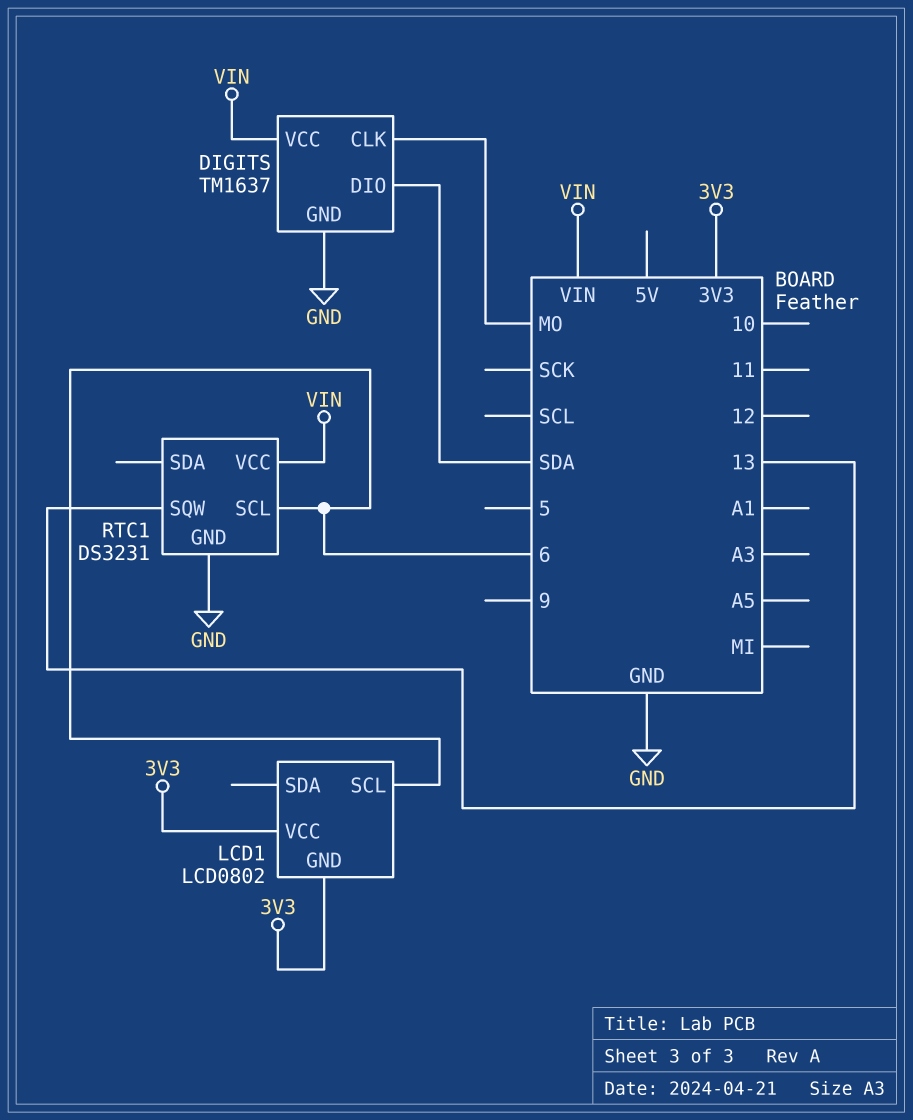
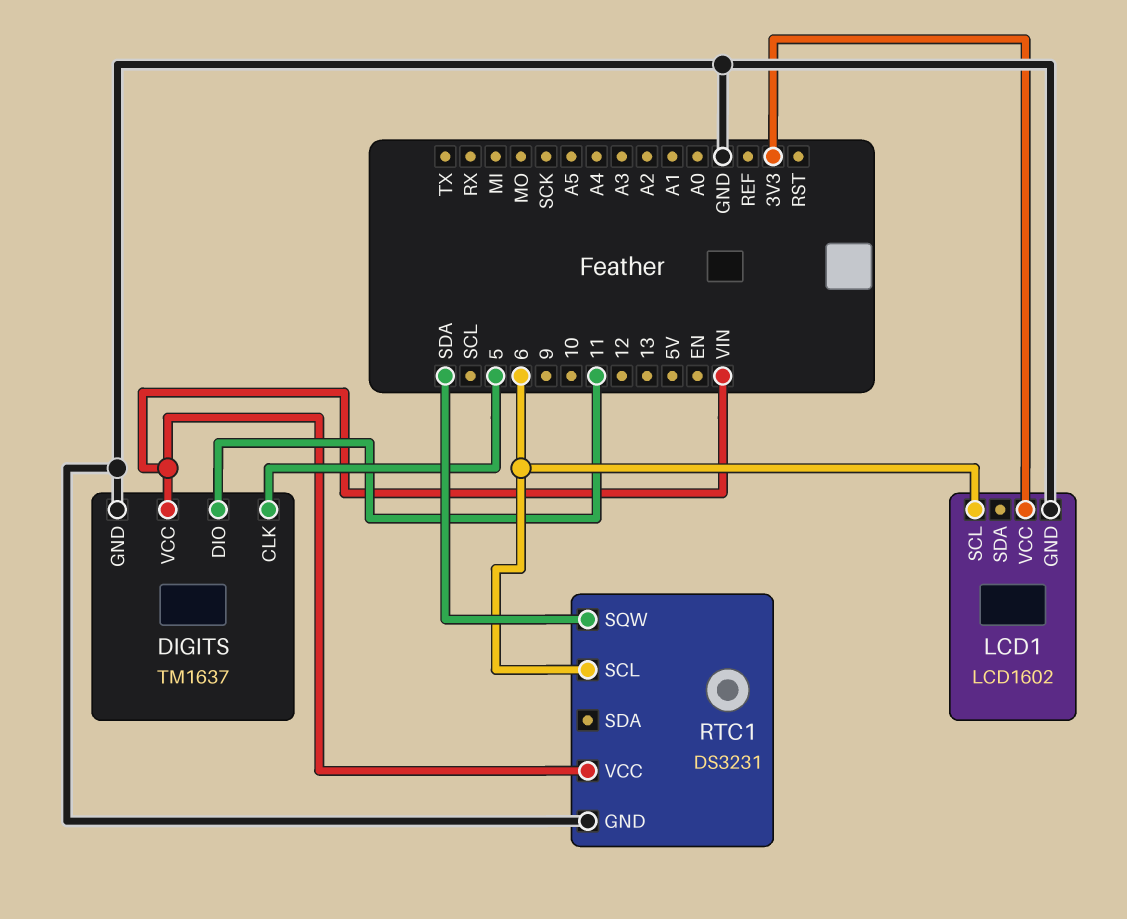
DIGITS pin CLK: MO -> 5
DIGITS pin DIO: SDA -> 11
LCD1: LCD0802 -> LCD1602
LCD1 pin GND: 3V3 -> GND
RTC1 pin SQW: 13 -> SDA

